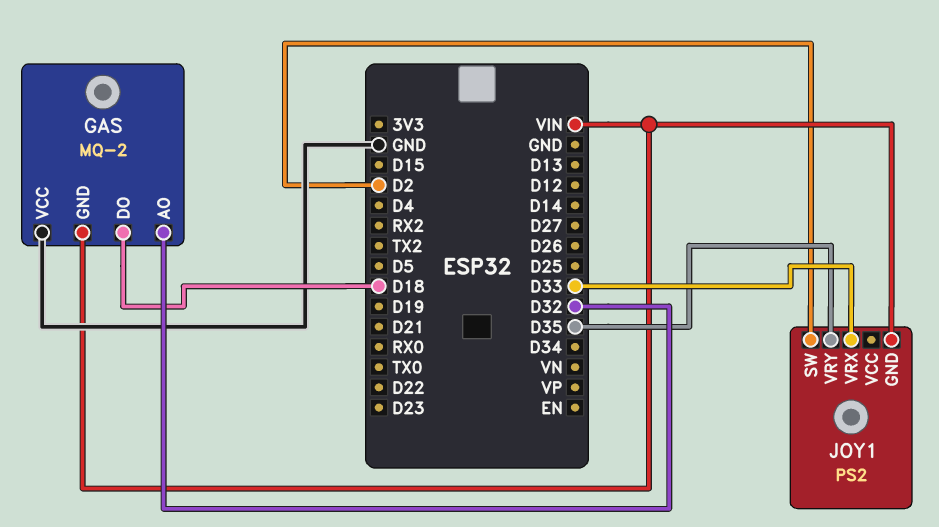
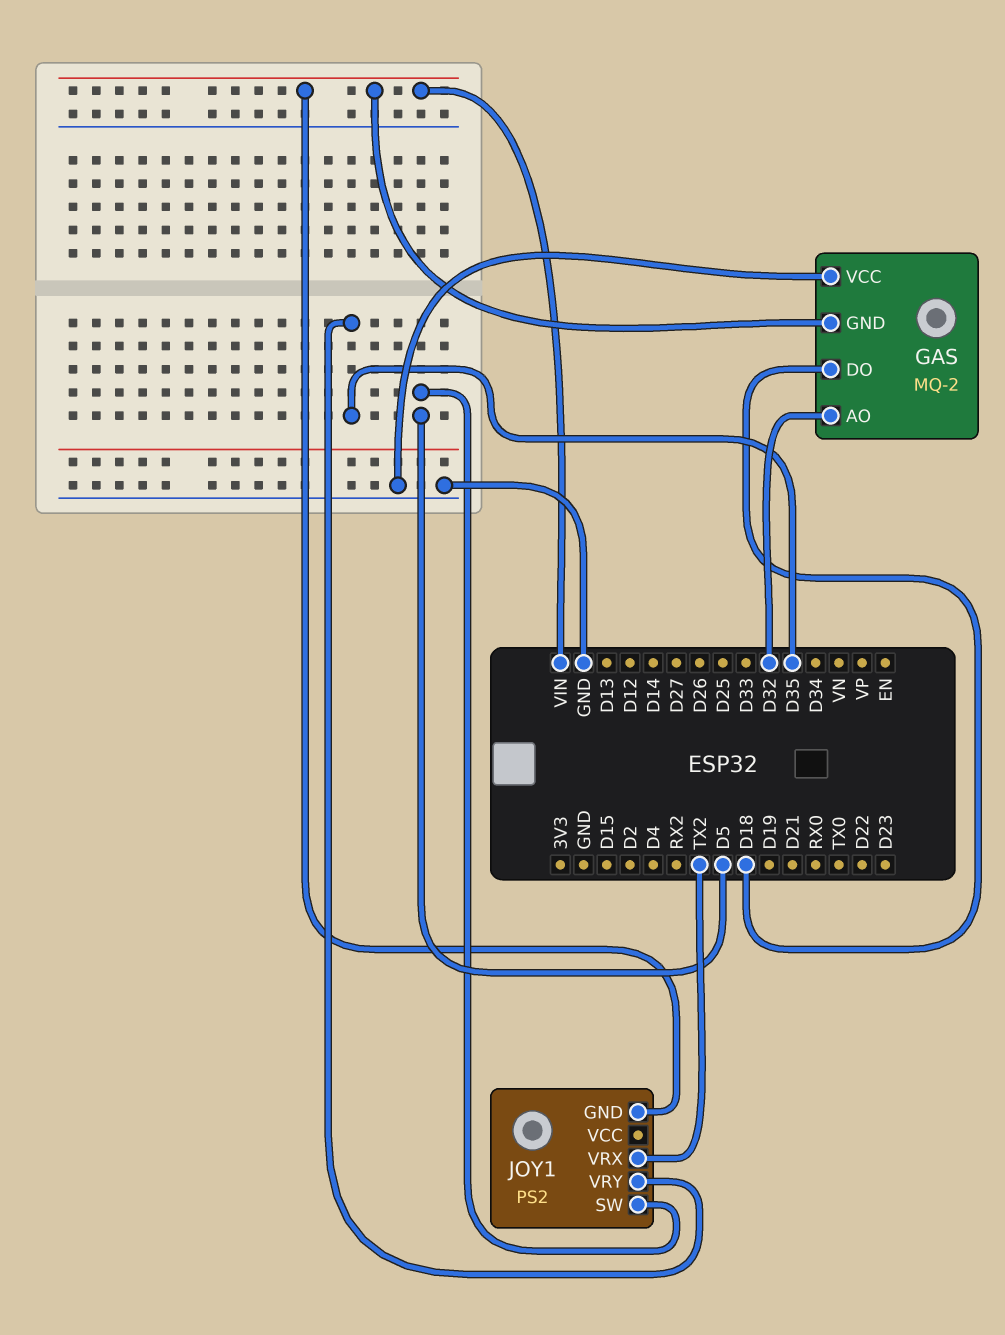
JOY1 pin SW: D2 -> D5
JOY1 pin VRX: D33 -> TX2

